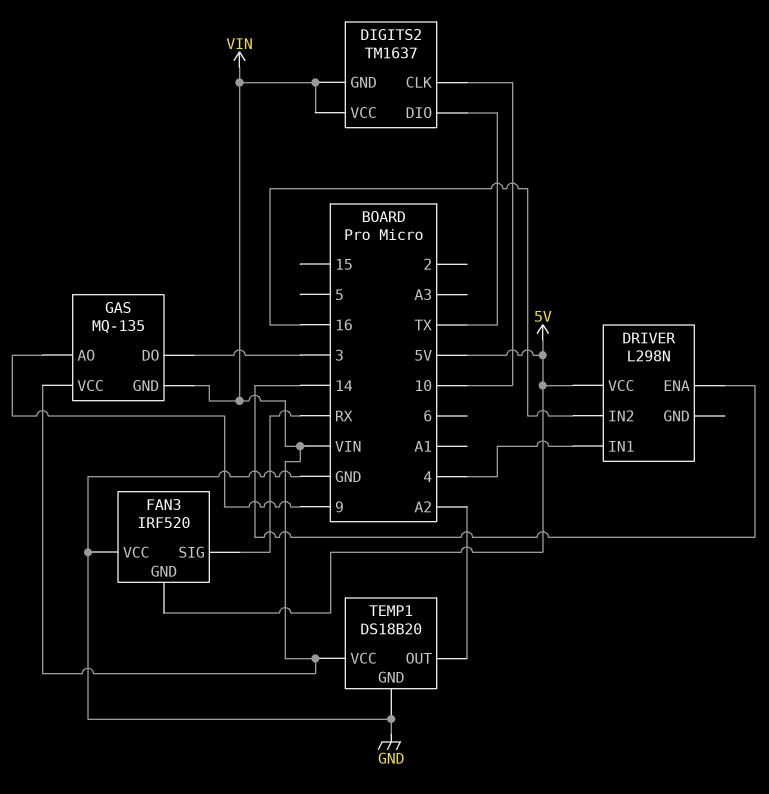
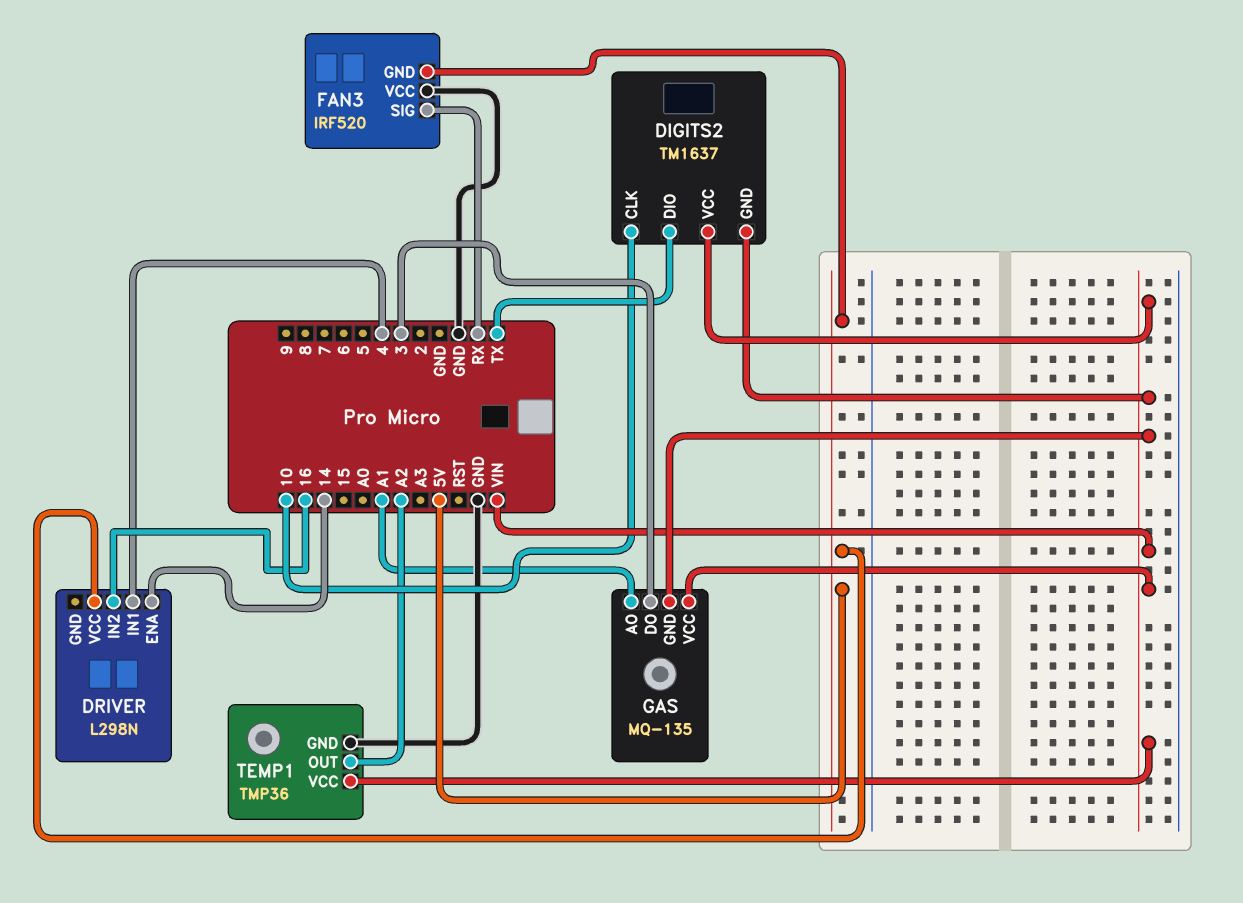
GAS pin AO: 9 -> A1
TEMP1: DS18B20 -> TMP36

